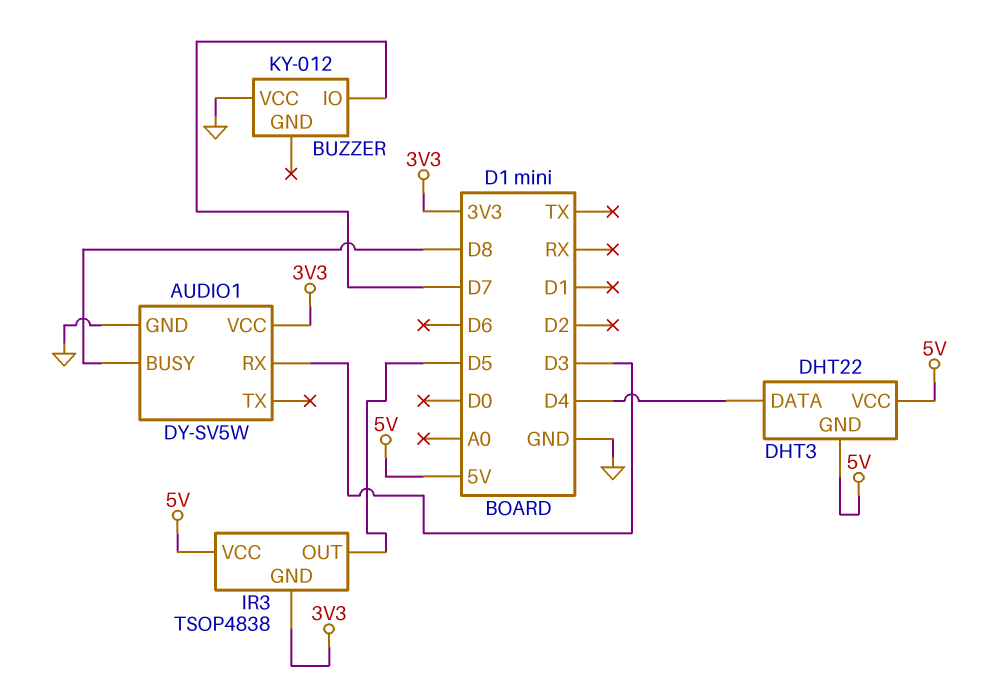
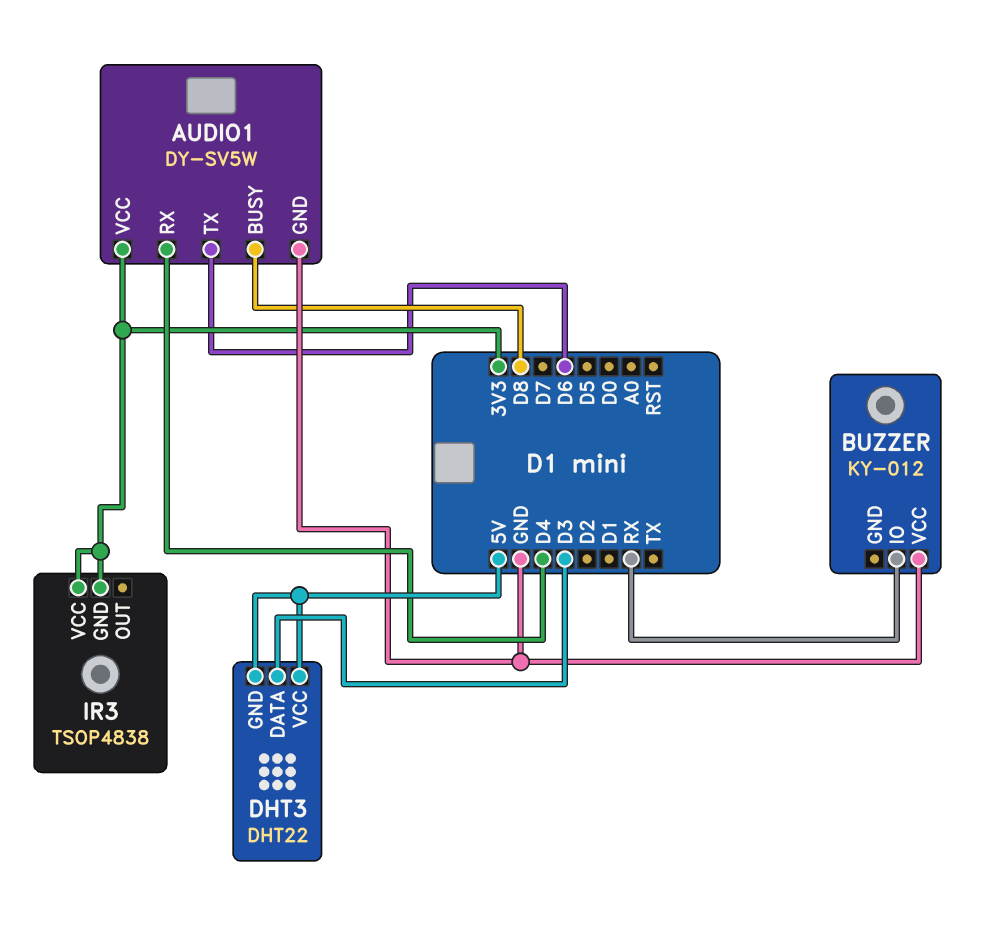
AUDIO1 pin RX: D3 -> D4
AUDIO1 pin TX: none -> D6
BUZZER pin IO: D7 -> RX
DHT3 pin DATA: D4 -> D3
IR3 pin OUT: D5 -> none
IR3 pin VCC: 5V -> 3V3

